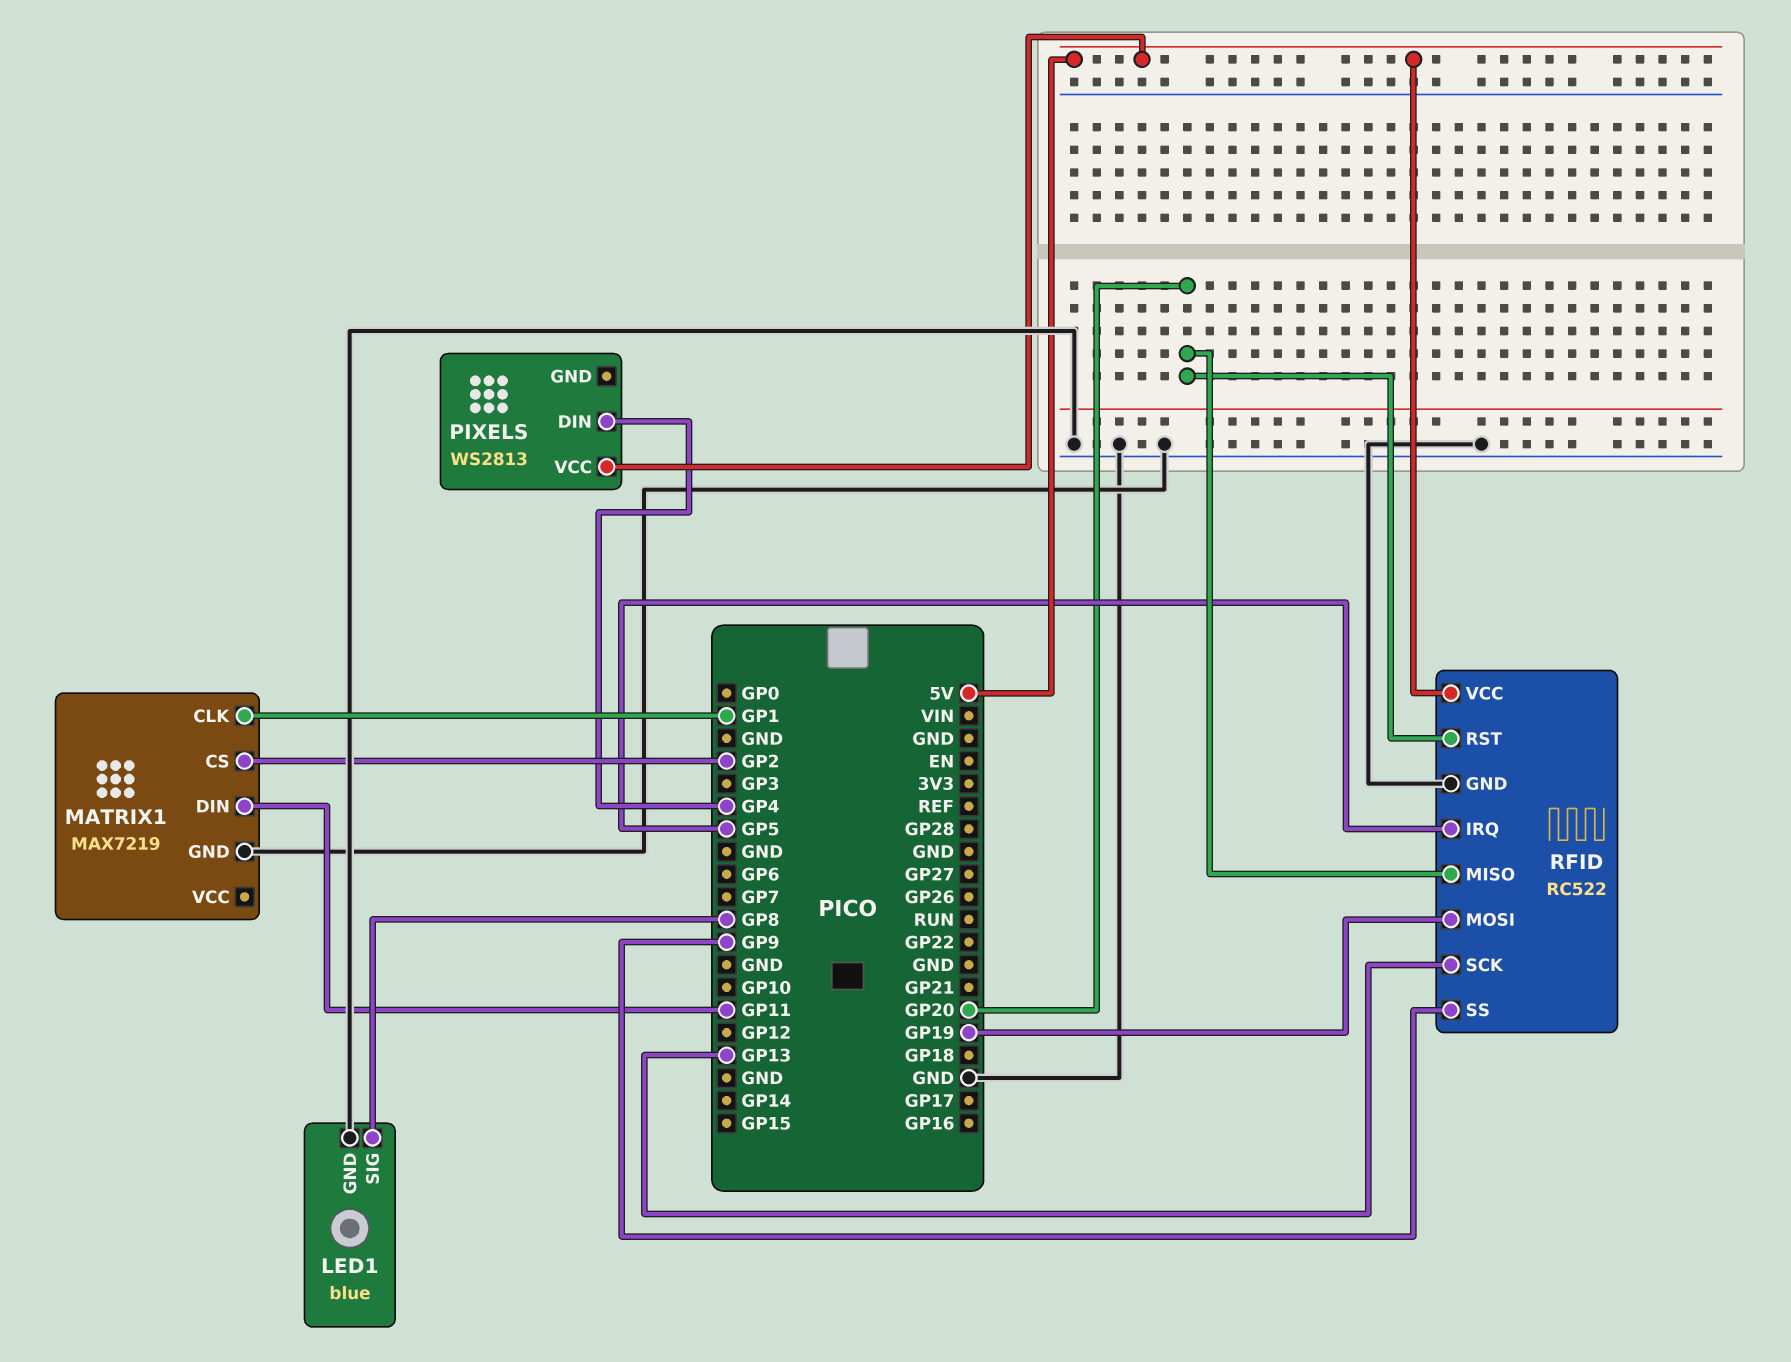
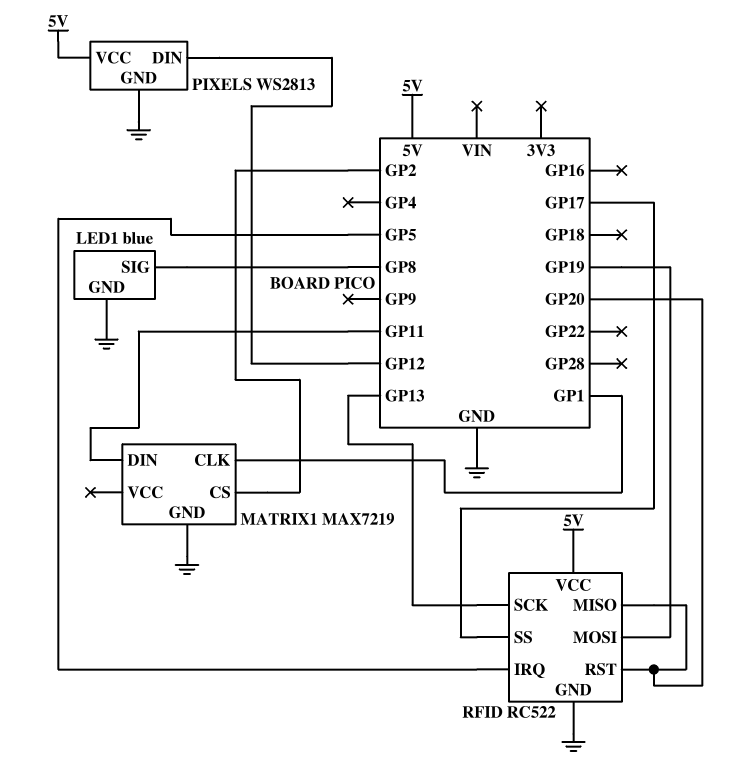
PIXELS pin DIN: GP4 -> GP12
PIXELS pin GND: none -> GND
RFID pin SS: GP9 -> GP17

